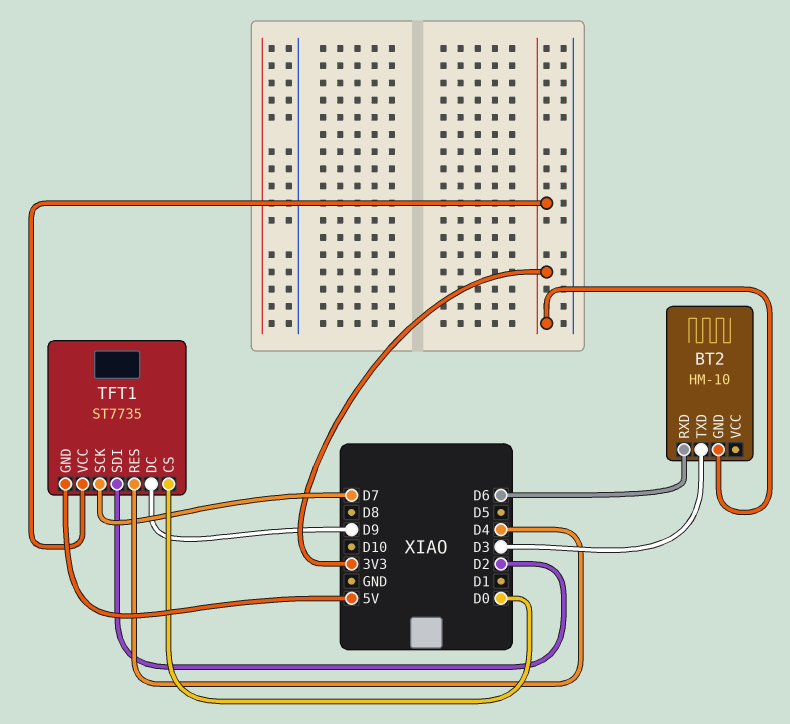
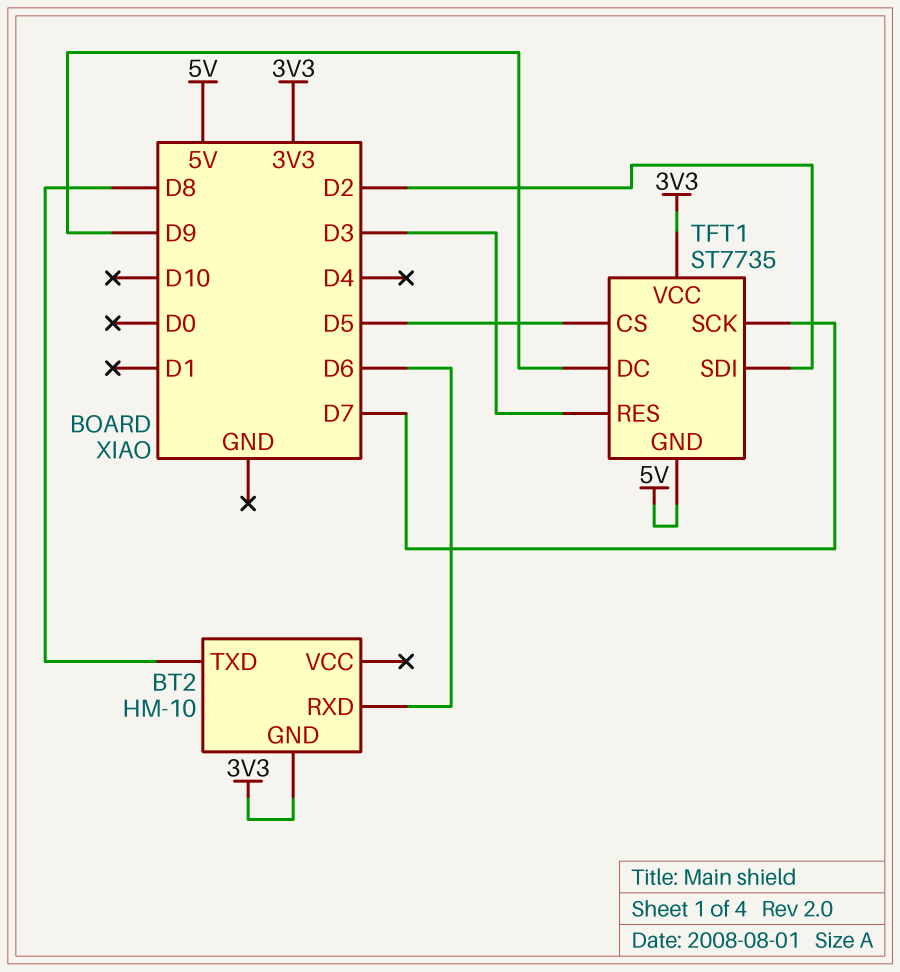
BT2 pin TXD: D3 -> D8
TFT1 pin CS: D0 -> D5
TFT1 pin RES: D4 -> D3

